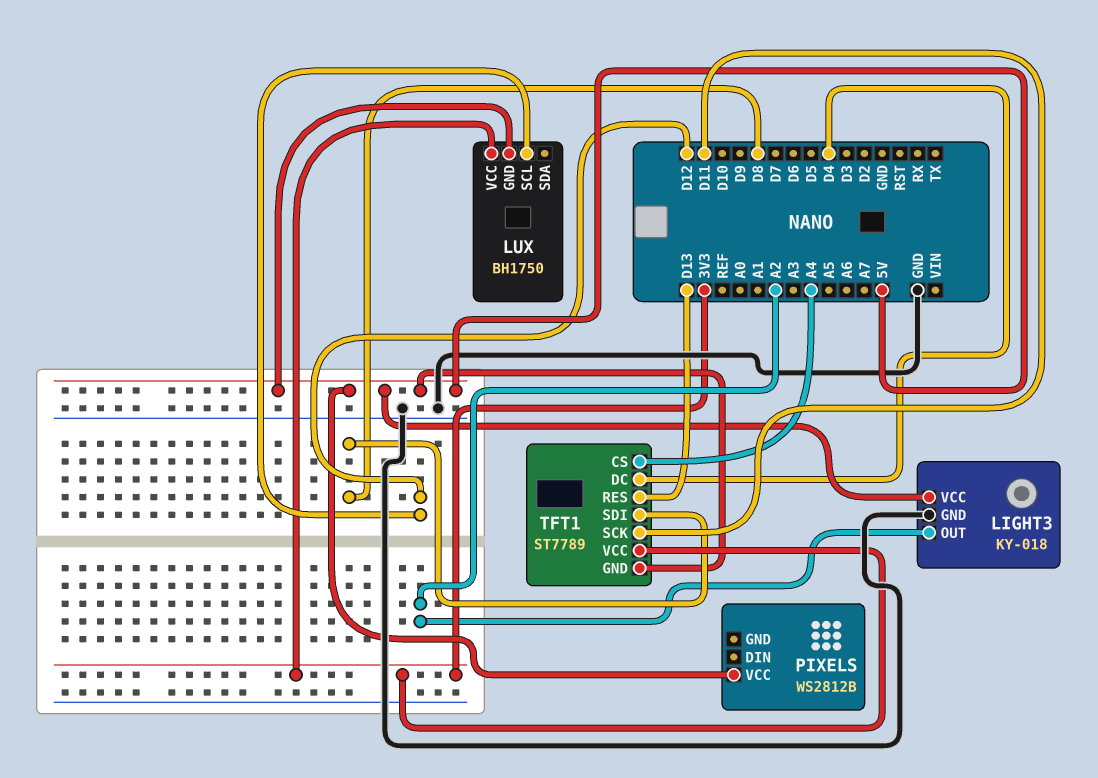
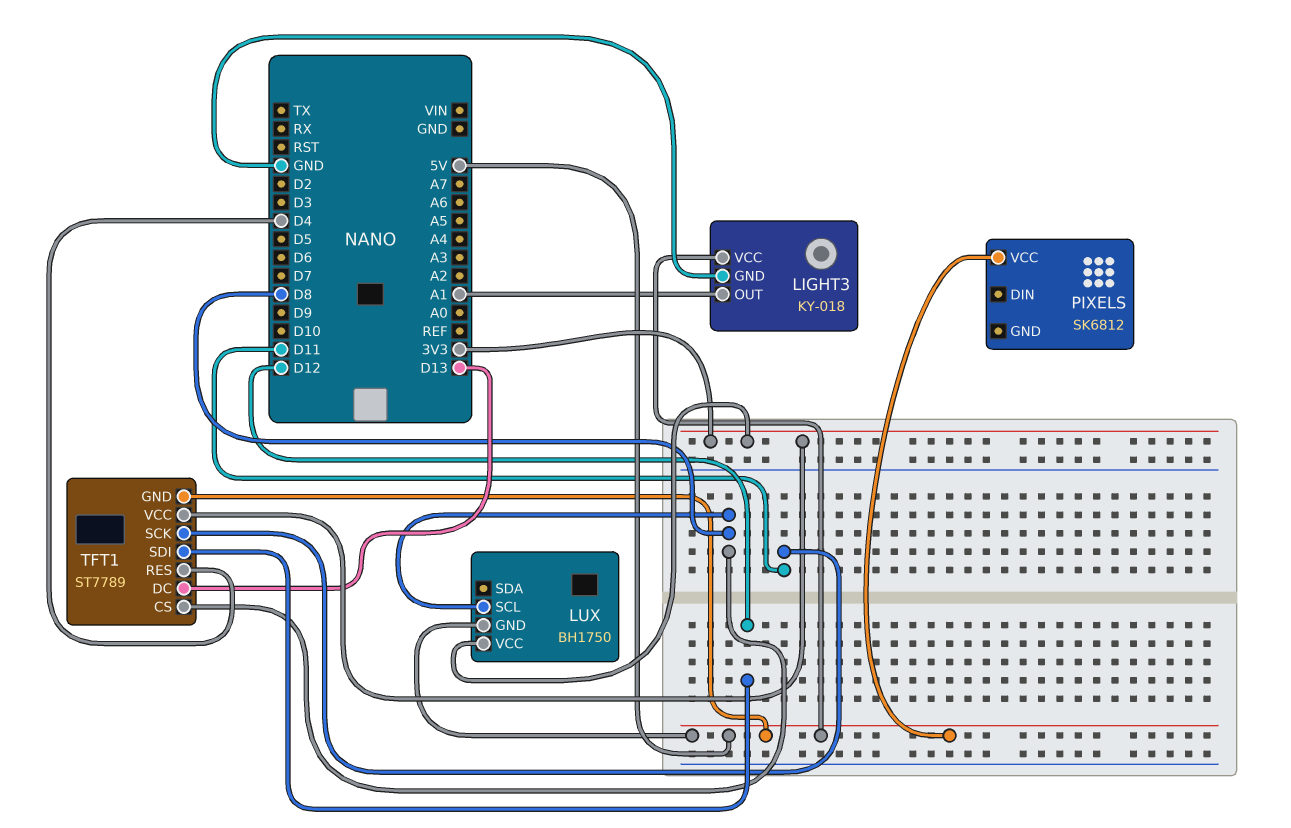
LIGHT3 pin OUT: A2 -> A1
LUX pin SCL: D12 -> D8
PIXELS: WS2812B -> SK6812
TFT1 pin CS: A4 -> D8
TFT1 pin DC: D4 -> D13
TFT1 pin RES: D13 -> D4
TFT1 pin SDI: D8 -> D12

